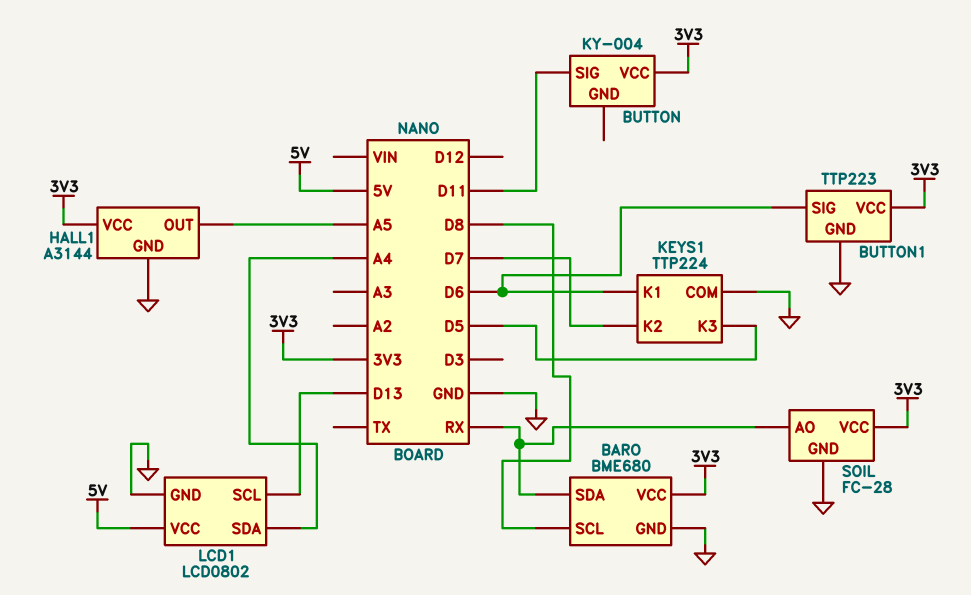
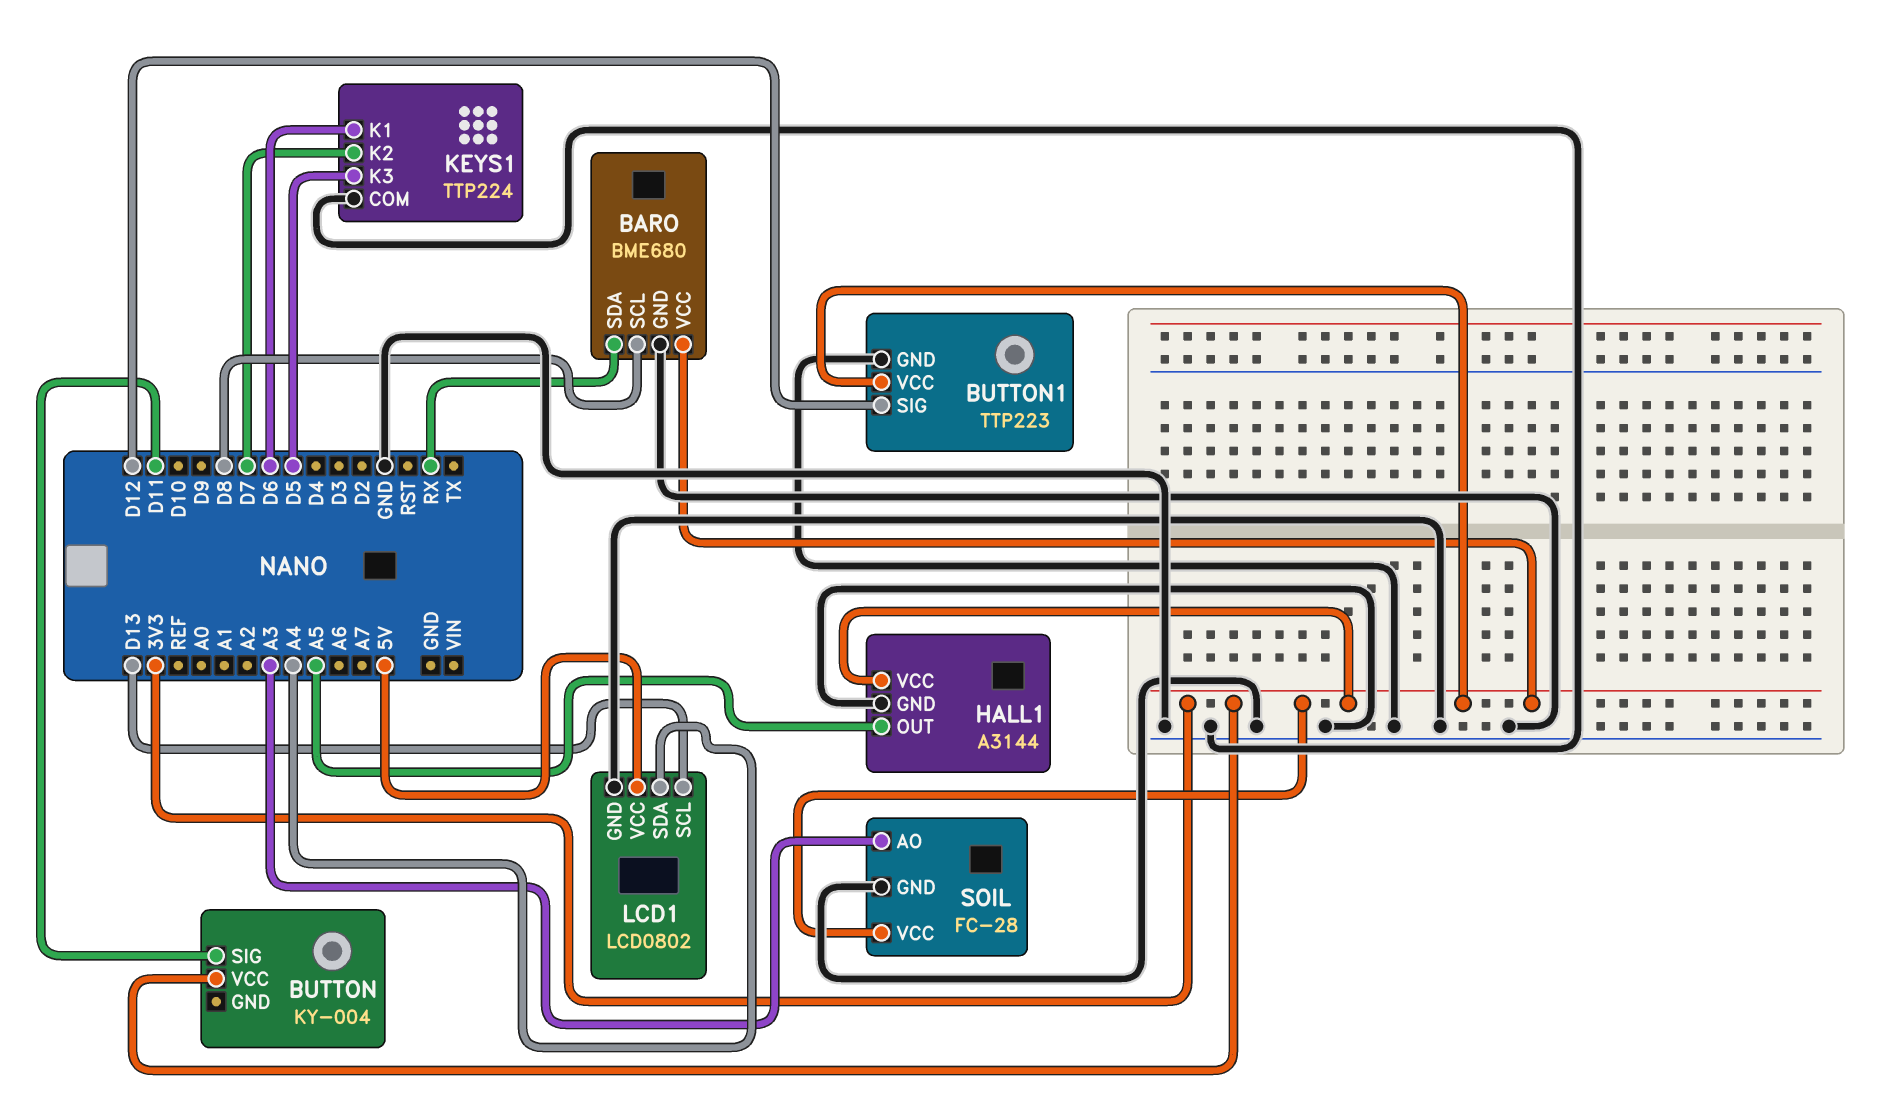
BUTTON1 pin SIG: D6 -> D12
SOIL pin AO: RX -> A3

